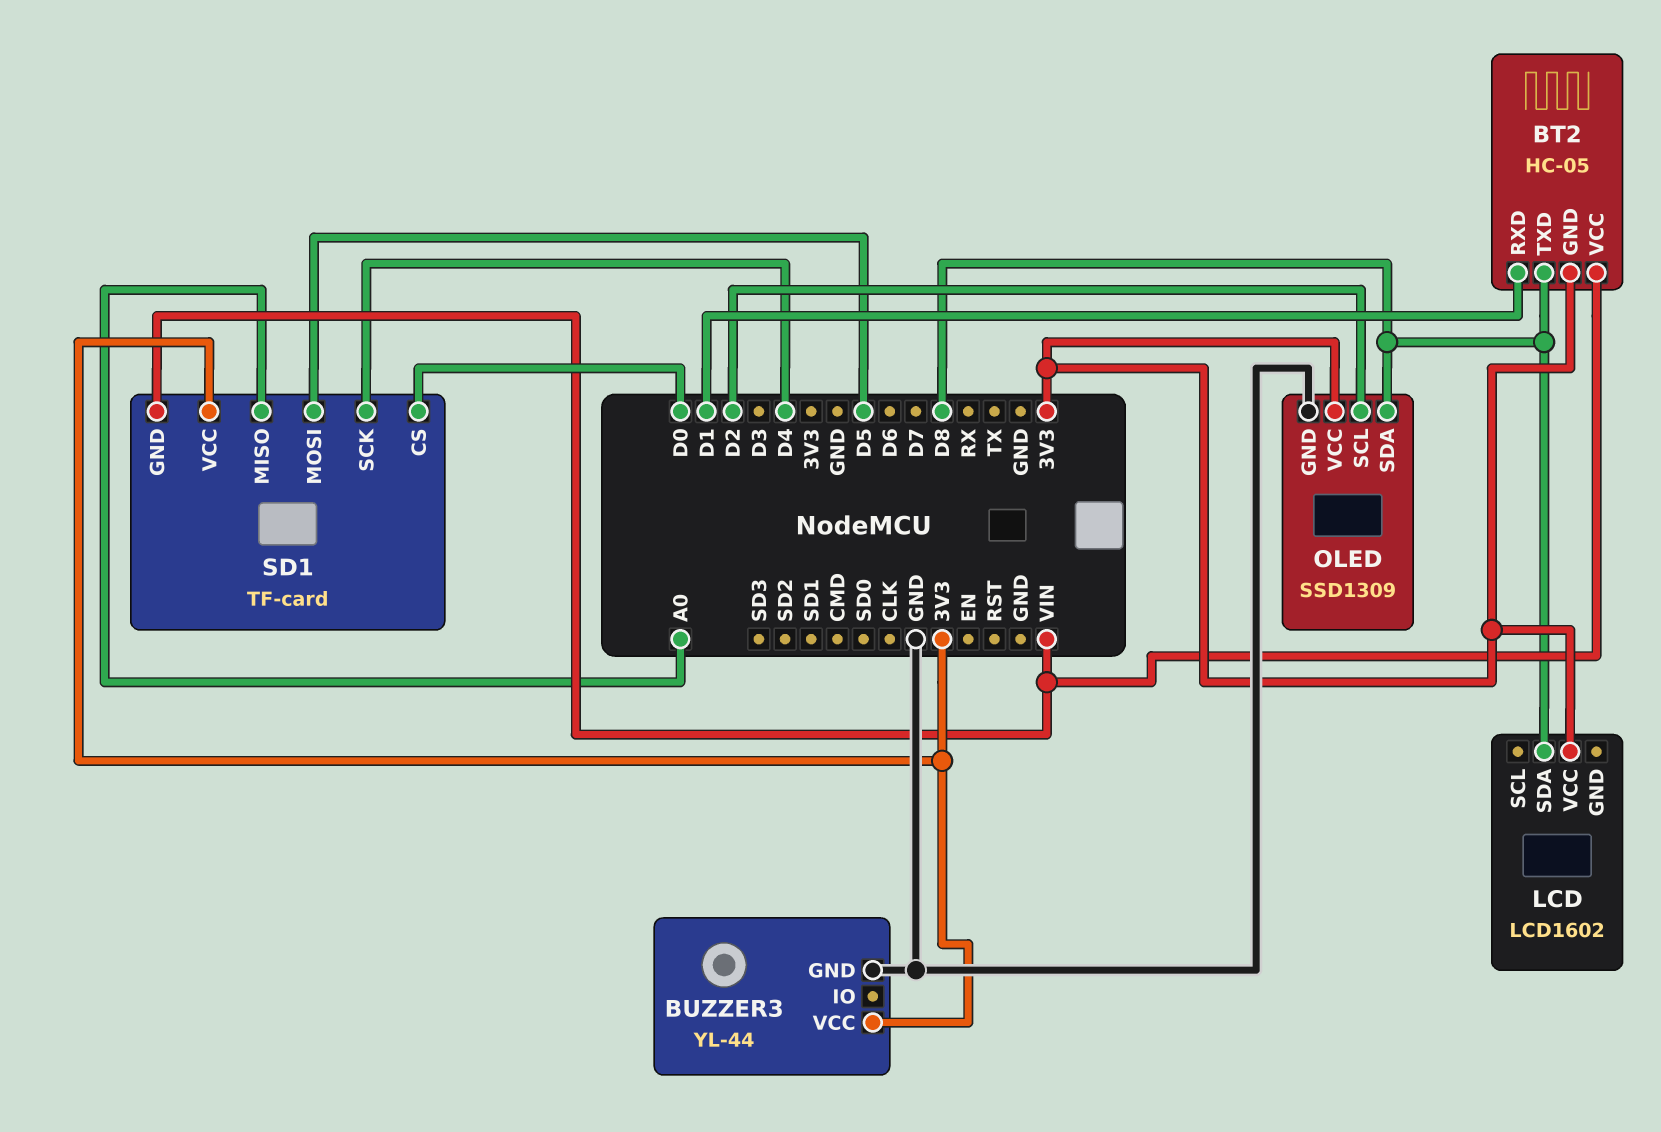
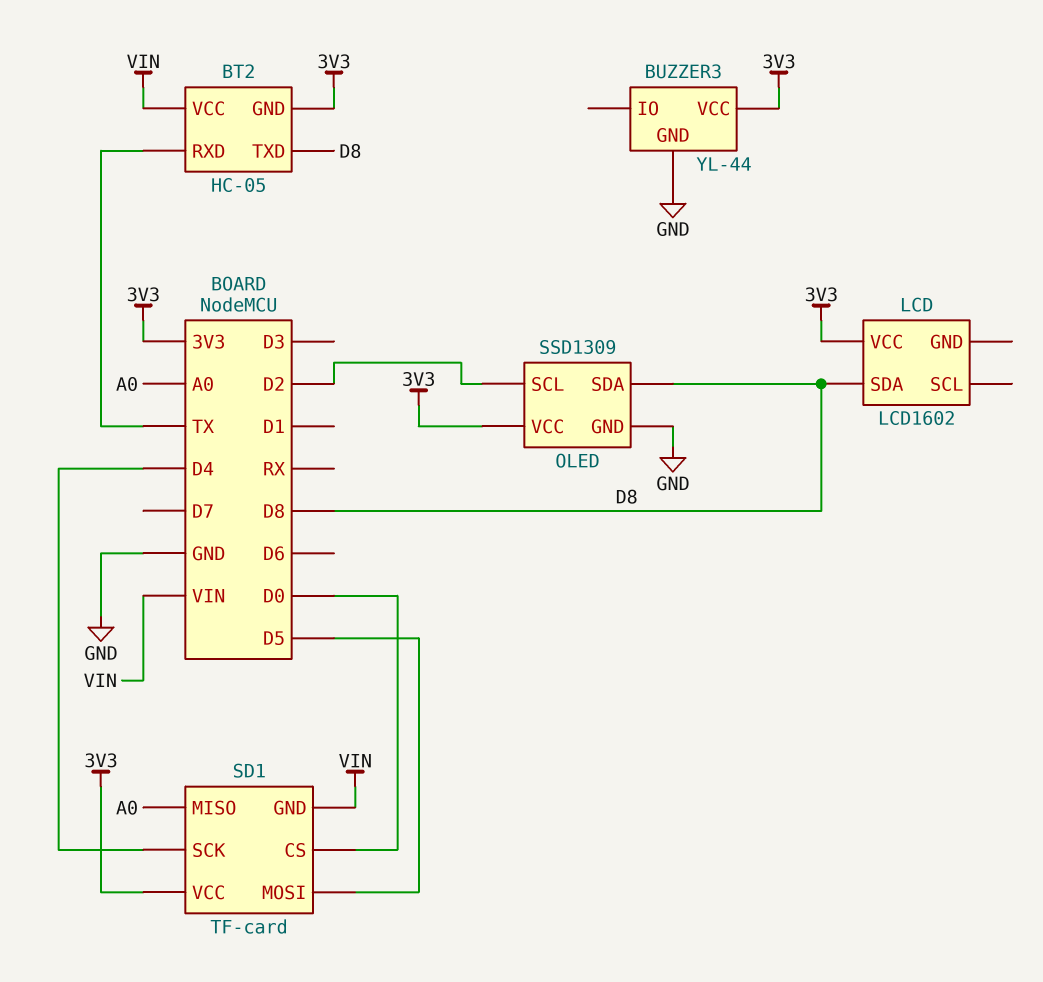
BT2 pin RXD: D1 -> TX

